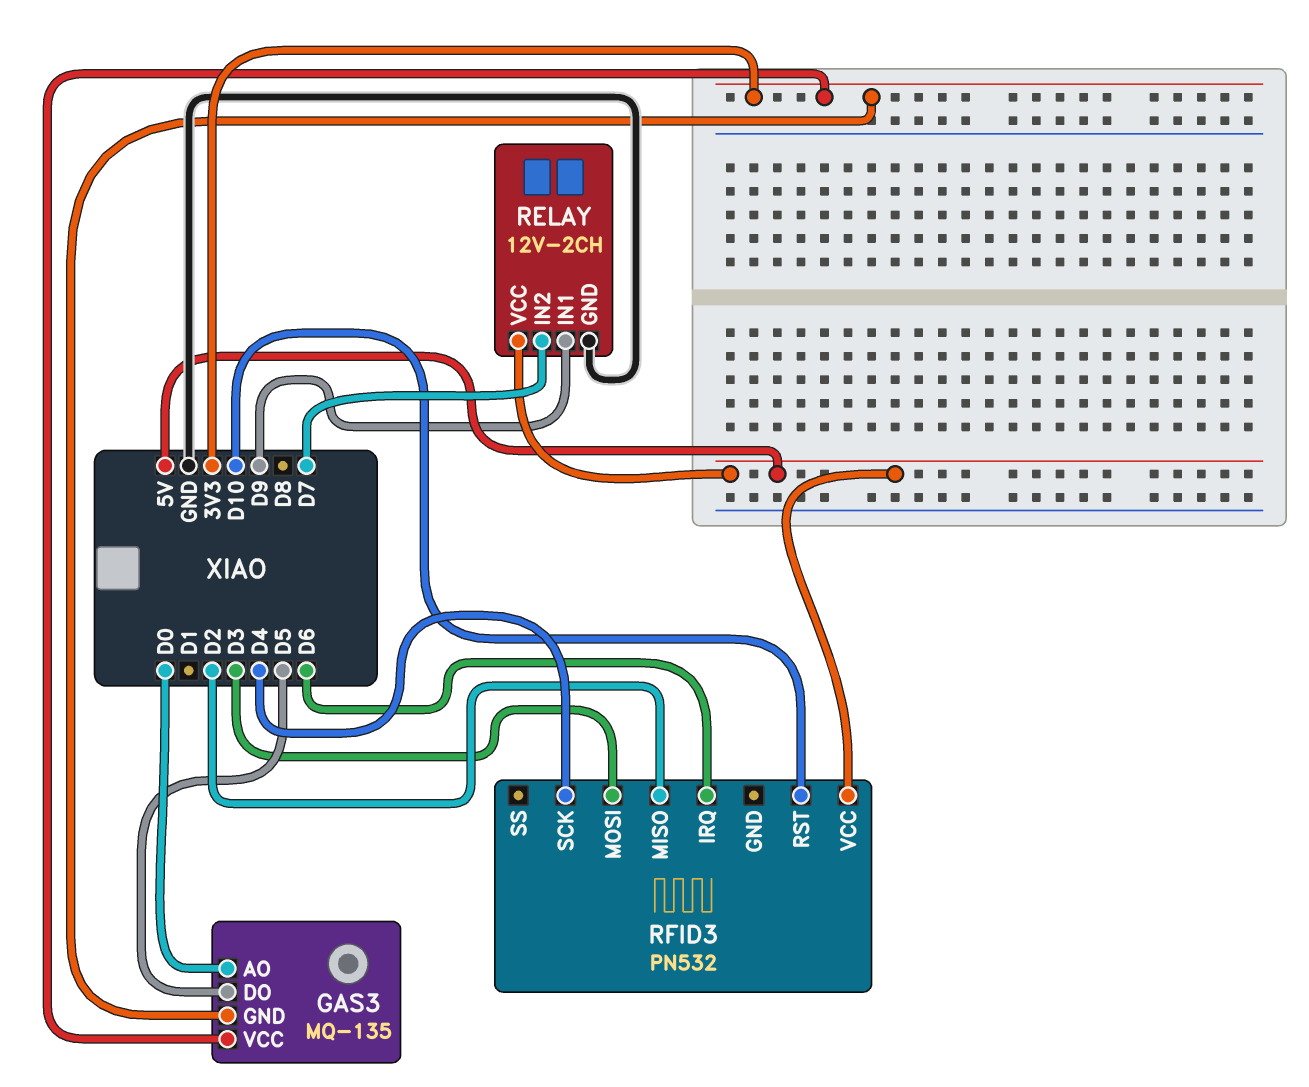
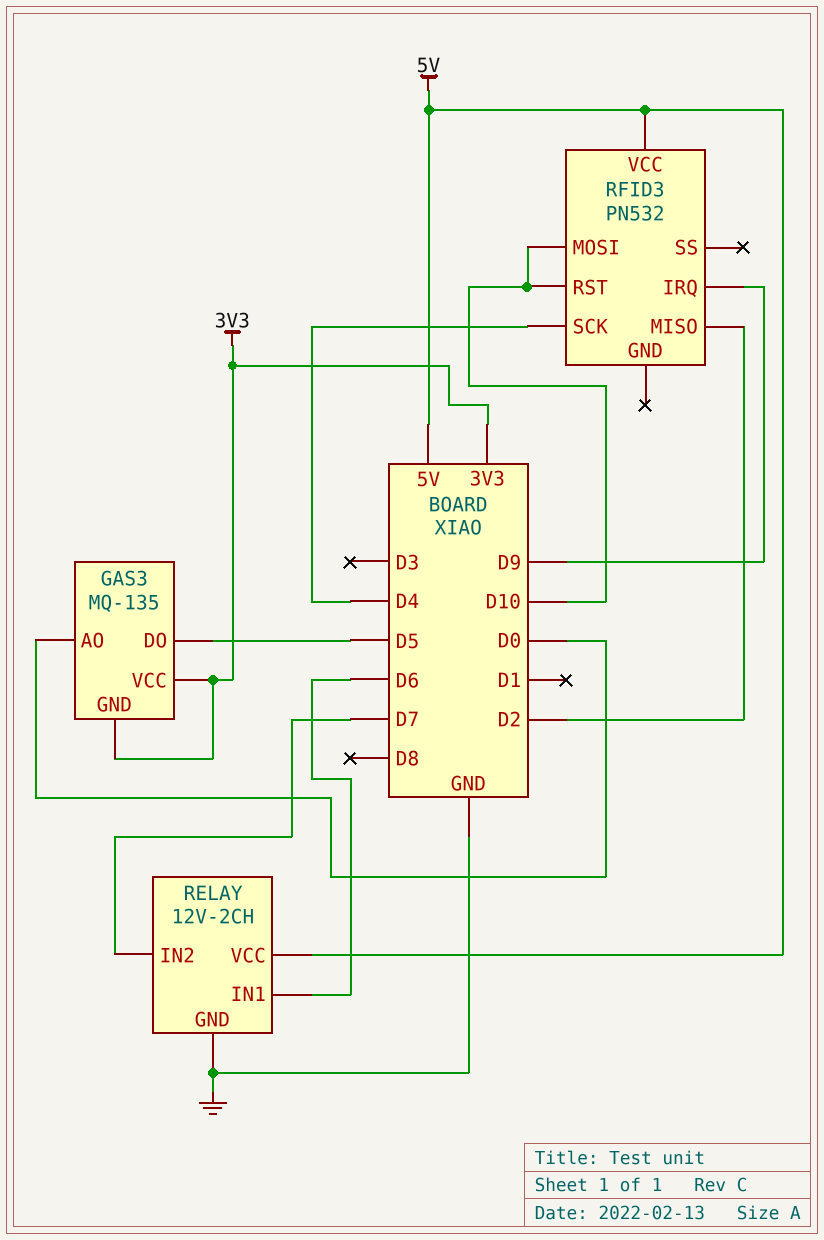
RELAY pin IN1: D9 -> D6
RFID3 pin IRQ: D6 -> D9
RFID3 pin MOSI: D3 -> D10

